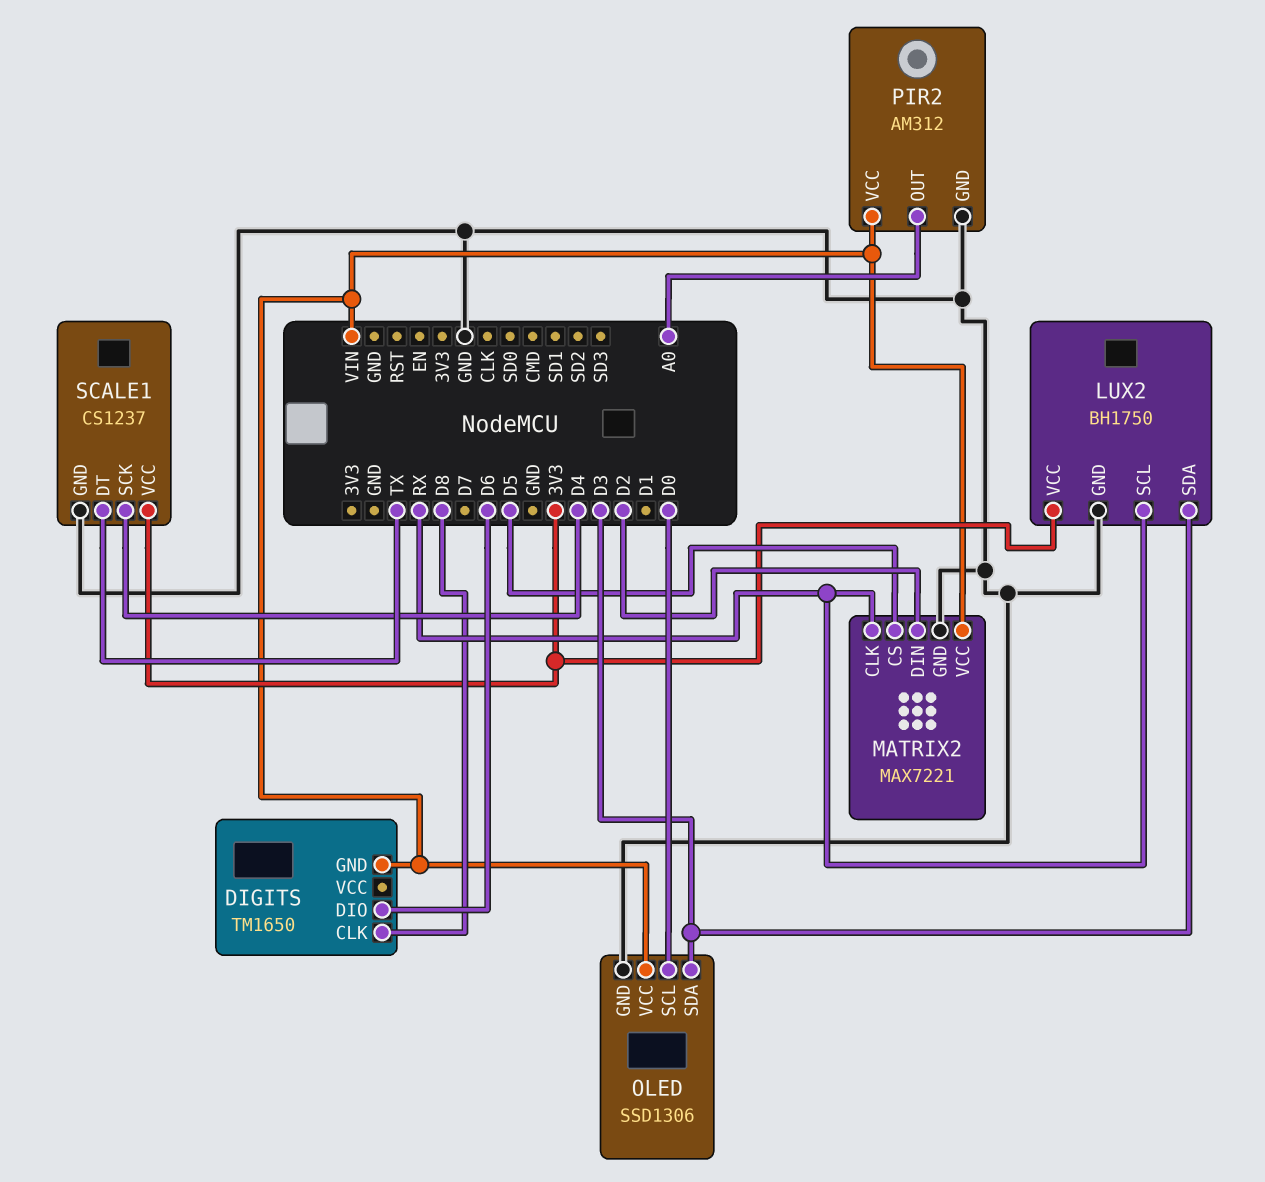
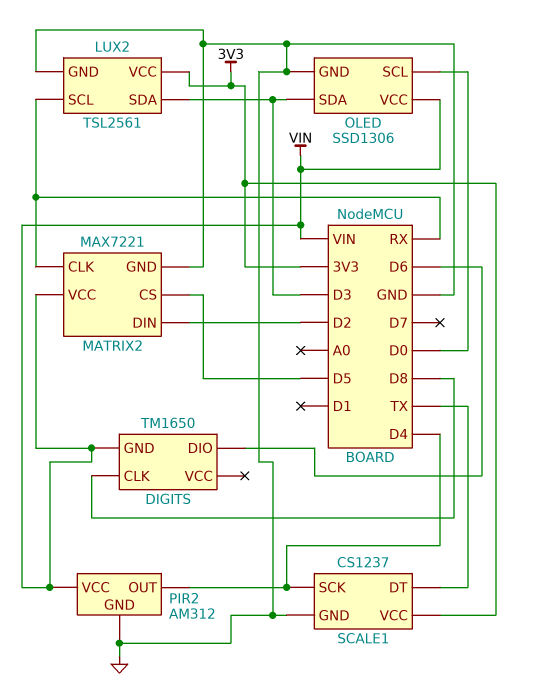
LUX2: BH1750 -> TSL2561
PIR2 pin OUT: A0 -> D4

